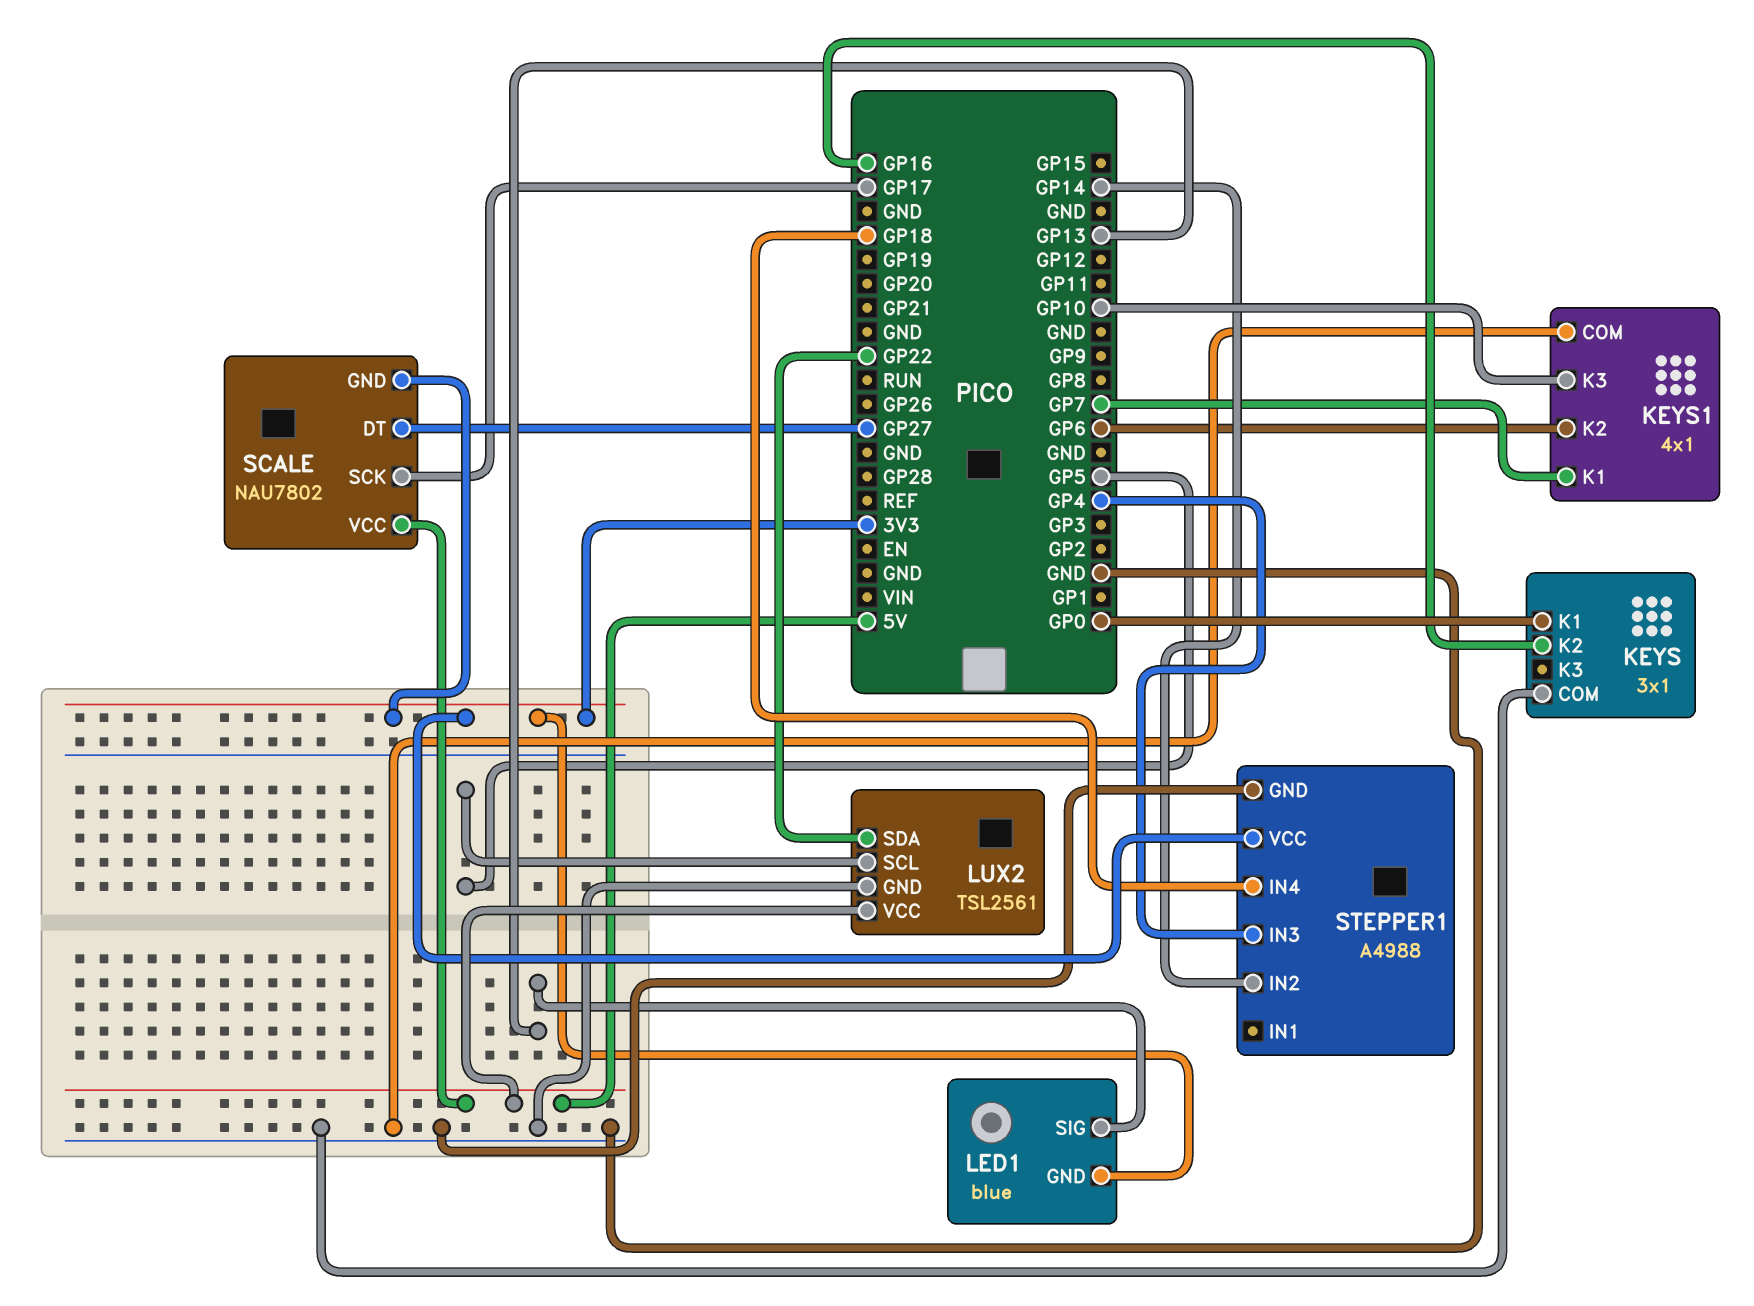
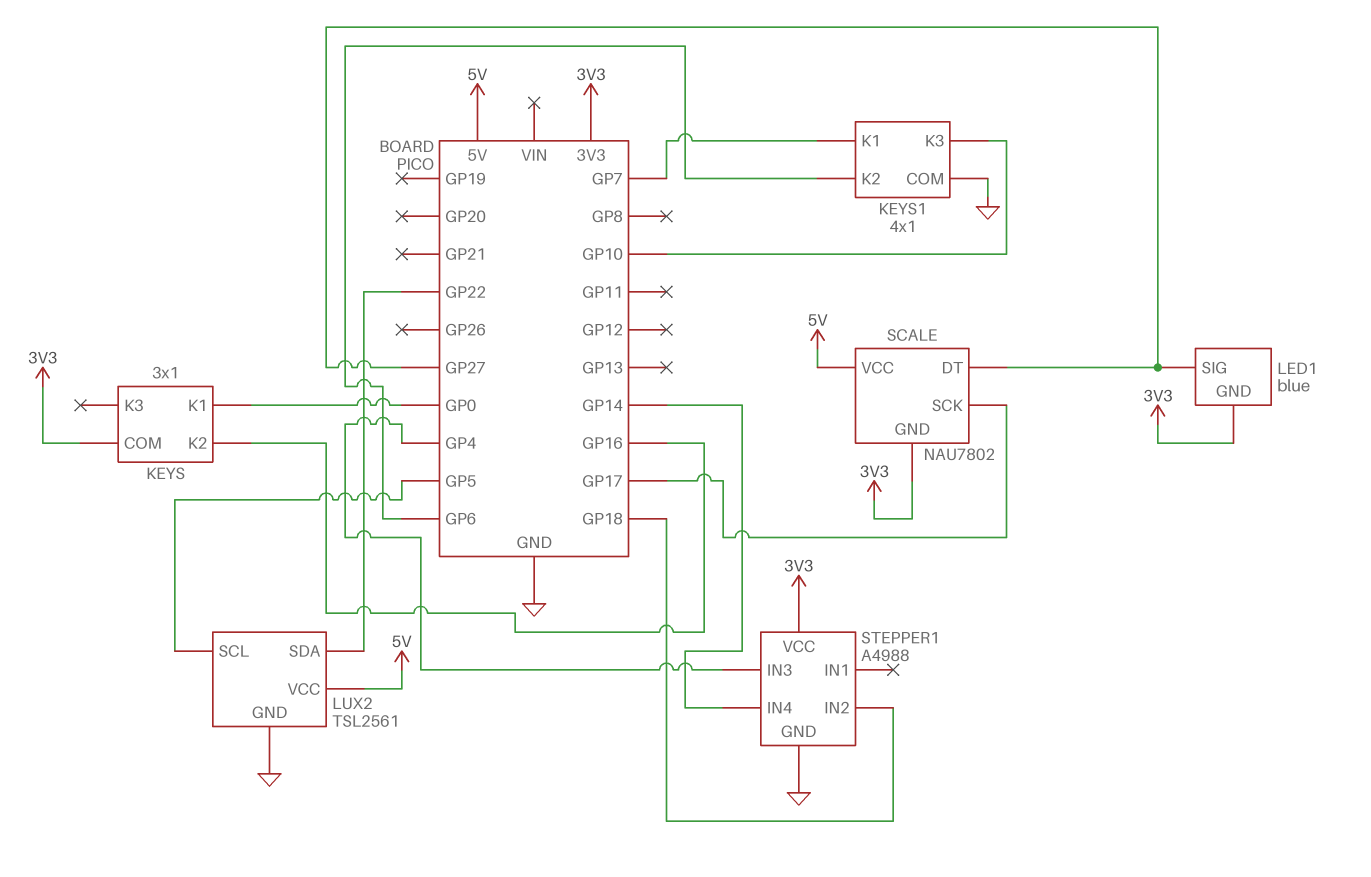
KEYS pin COM: GND -> 3V3
LED1 pin SIG: GP13 -> GP27
STEPPER1 pin IN2: GP14 -> GP18
STEPPER1 pin IN4: GP18 -> GP14

